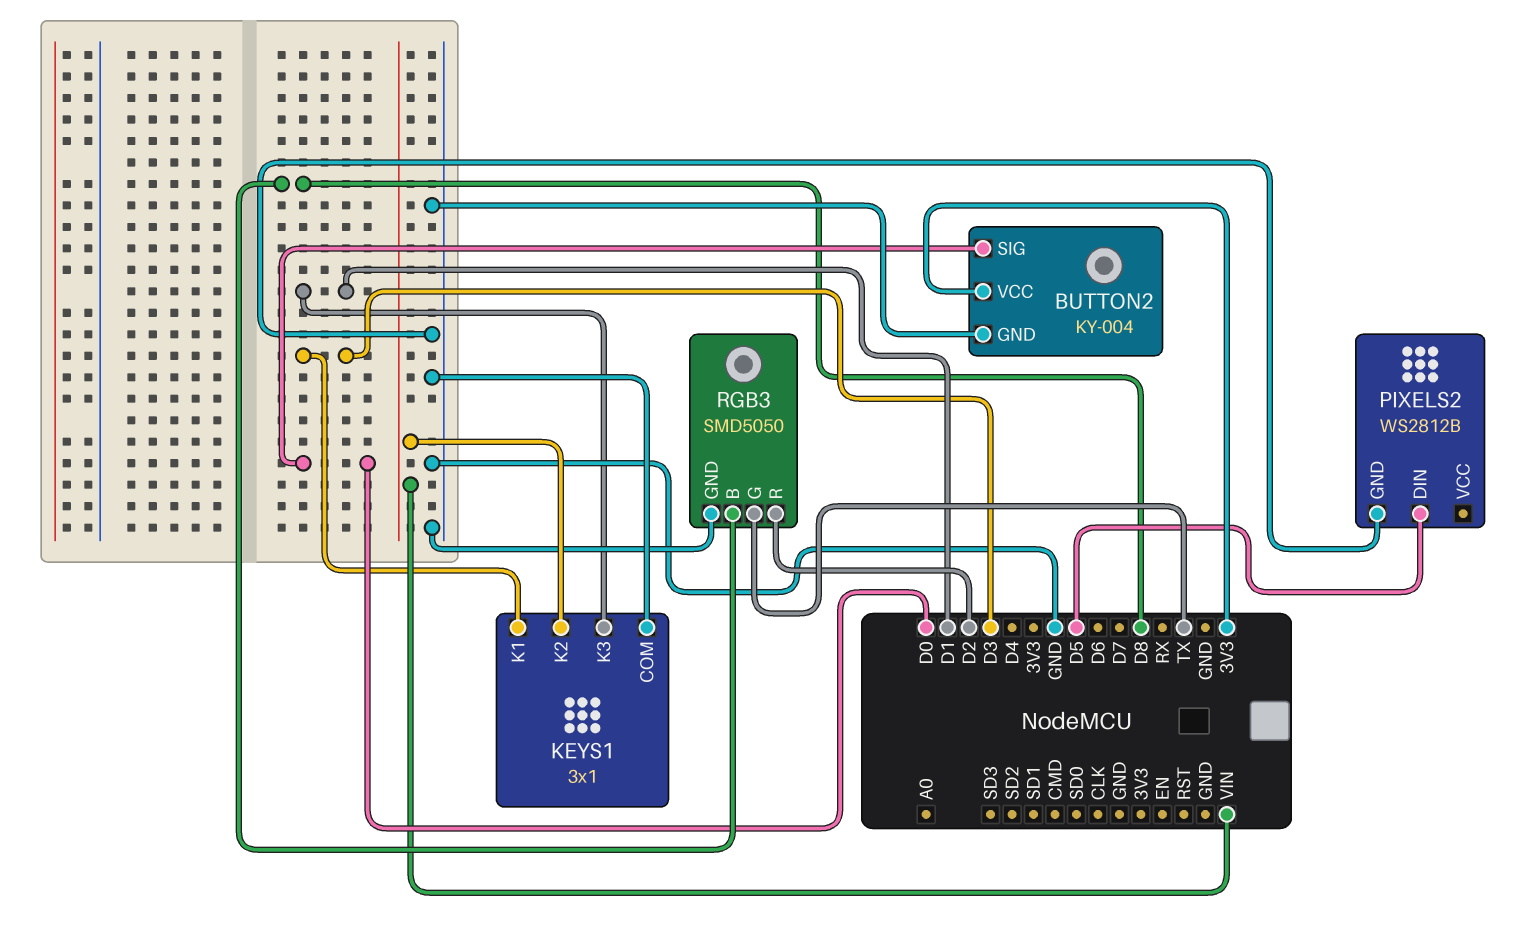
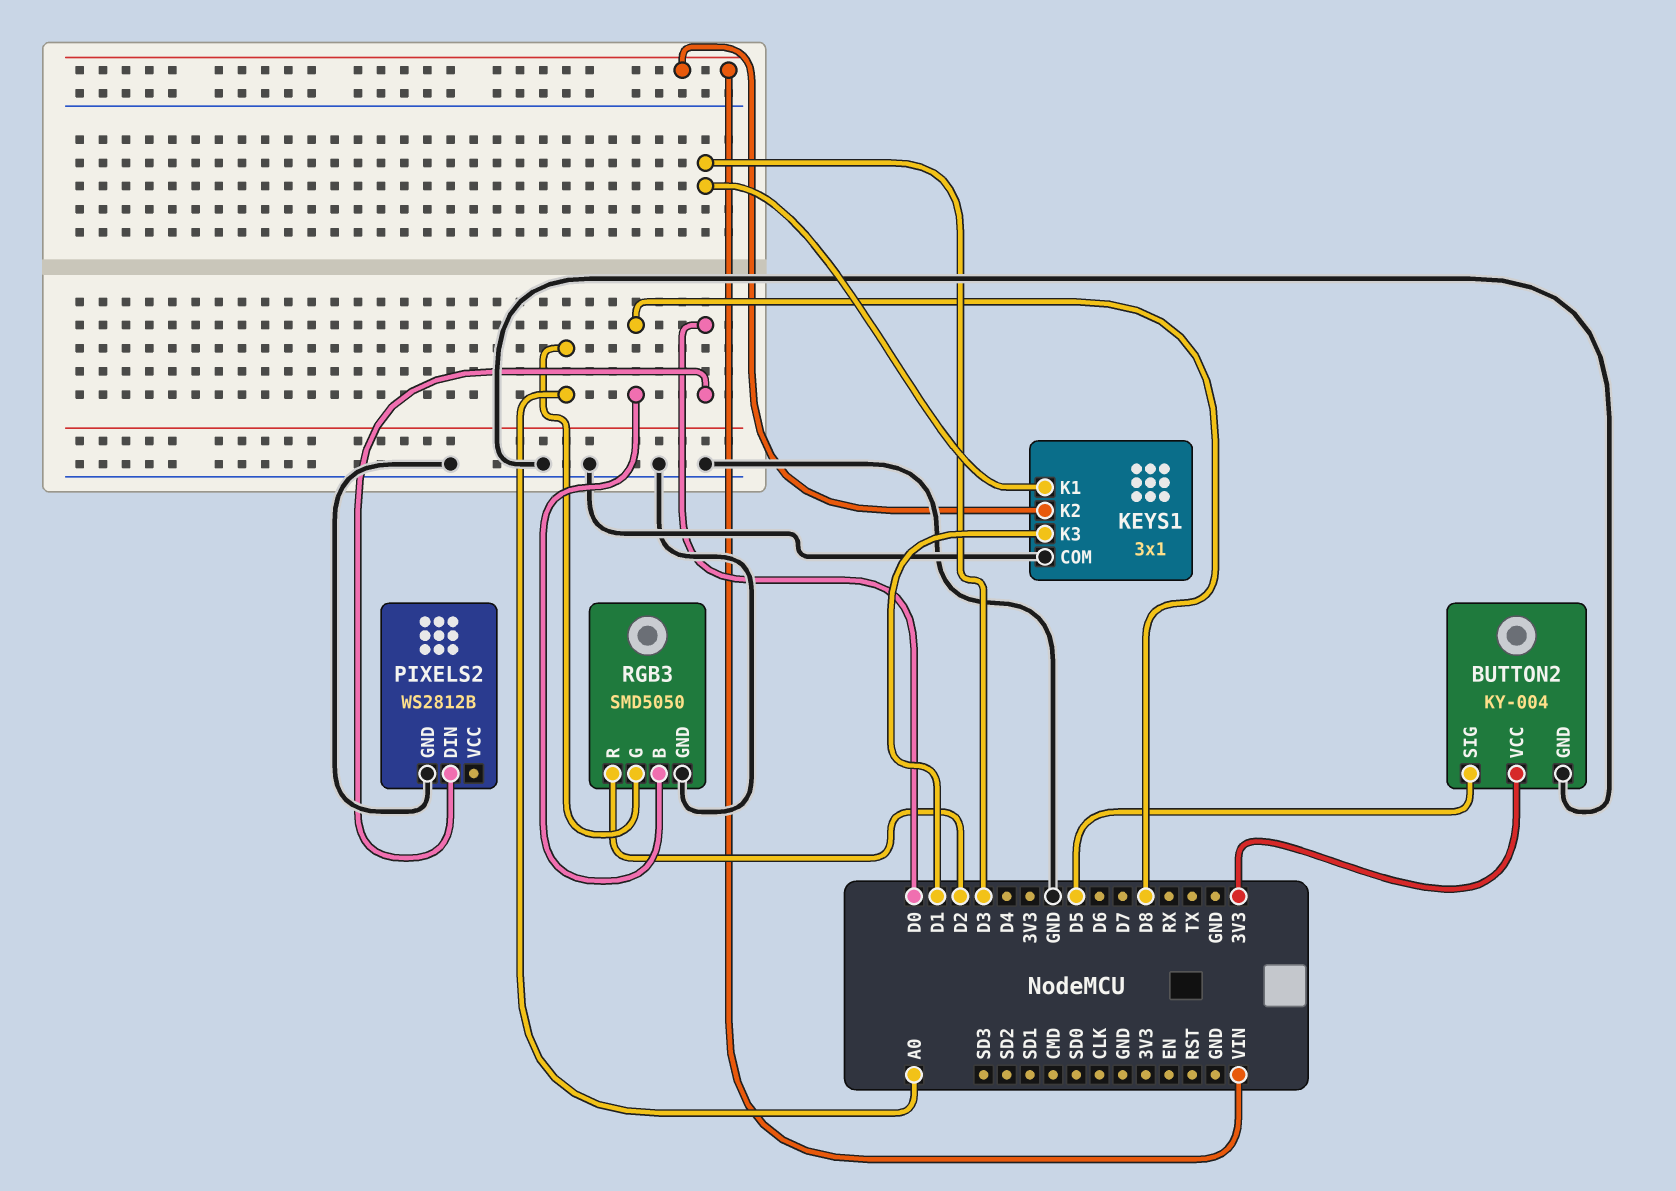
BUTTON2 pin SIG: D0 -> D5
PIXELS2 pin DIN: D5 -> D0
RGB3 pin G: TX -> A0

